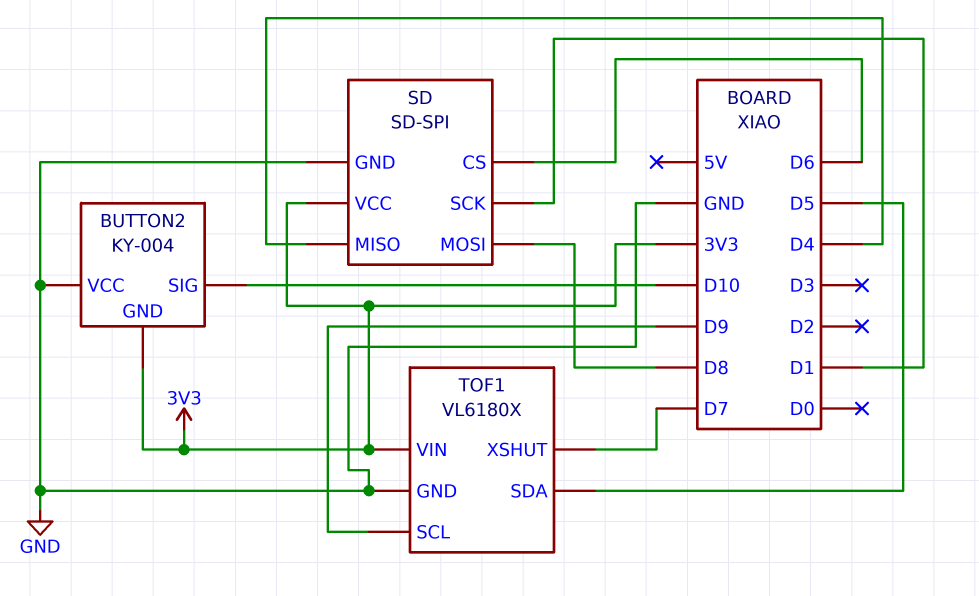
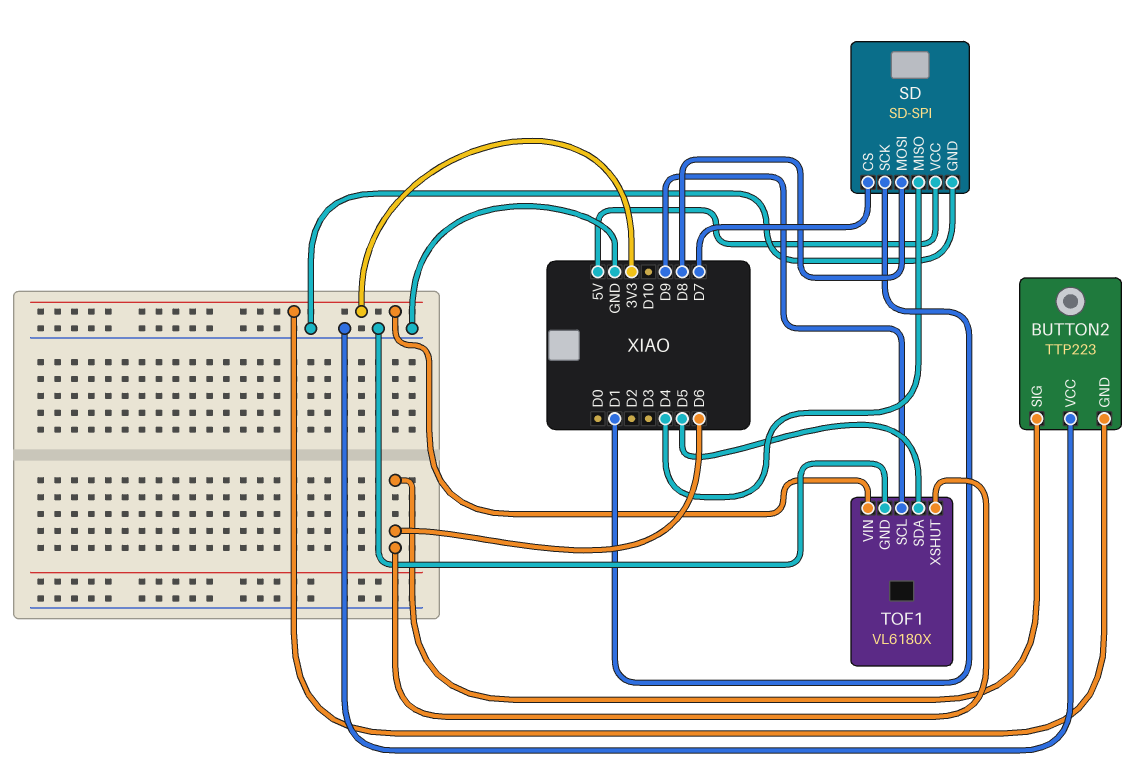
BUTTON2: KY-004 -> TTP223
BUTTON2 pin SIG: D10 -> D6
SD pin CS: D6 -> D7
SD pin VCC: 3V3 -> 5V
TOF1 pin XSHUT: D7 -> D6

